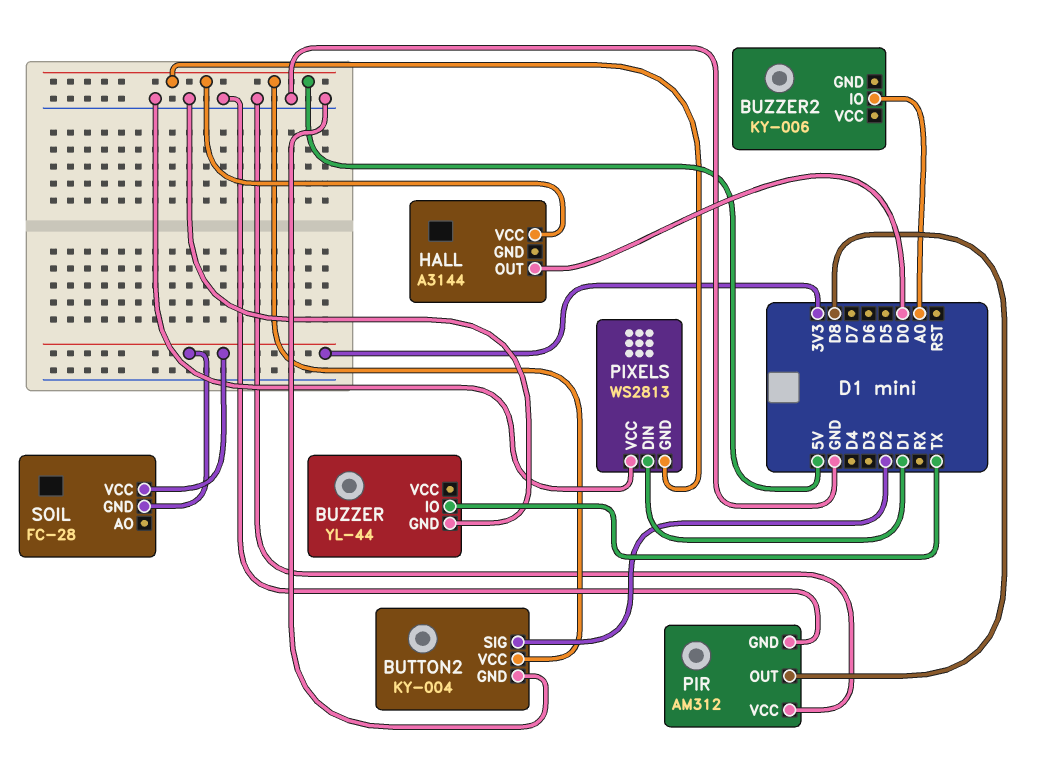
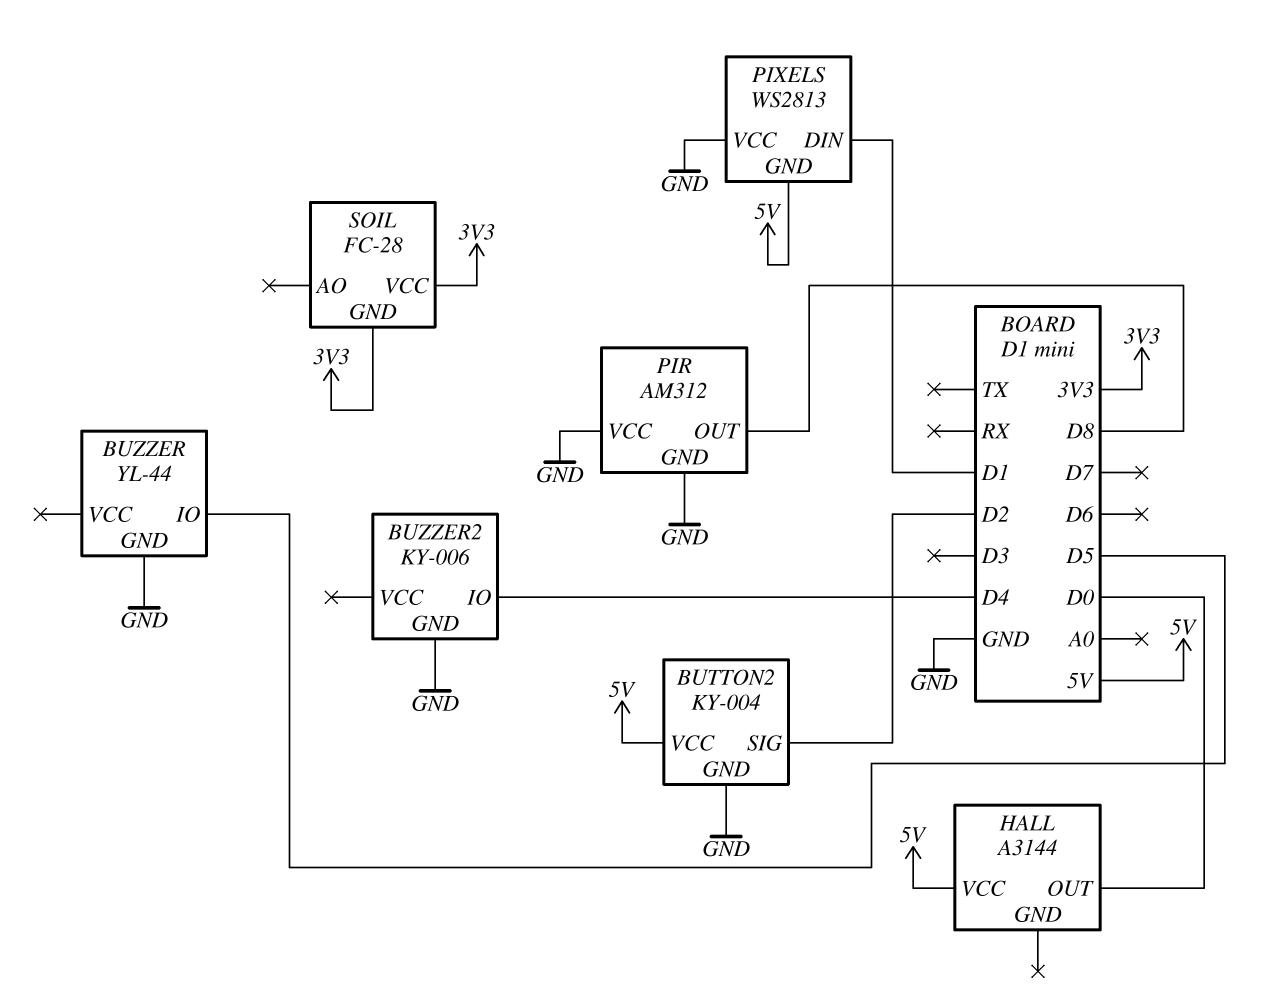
BUZZER pin IO: TX -> D5
BUZZER2 pin GND: none -> GND
BUZZER2 pin IO: A0 -> D4

